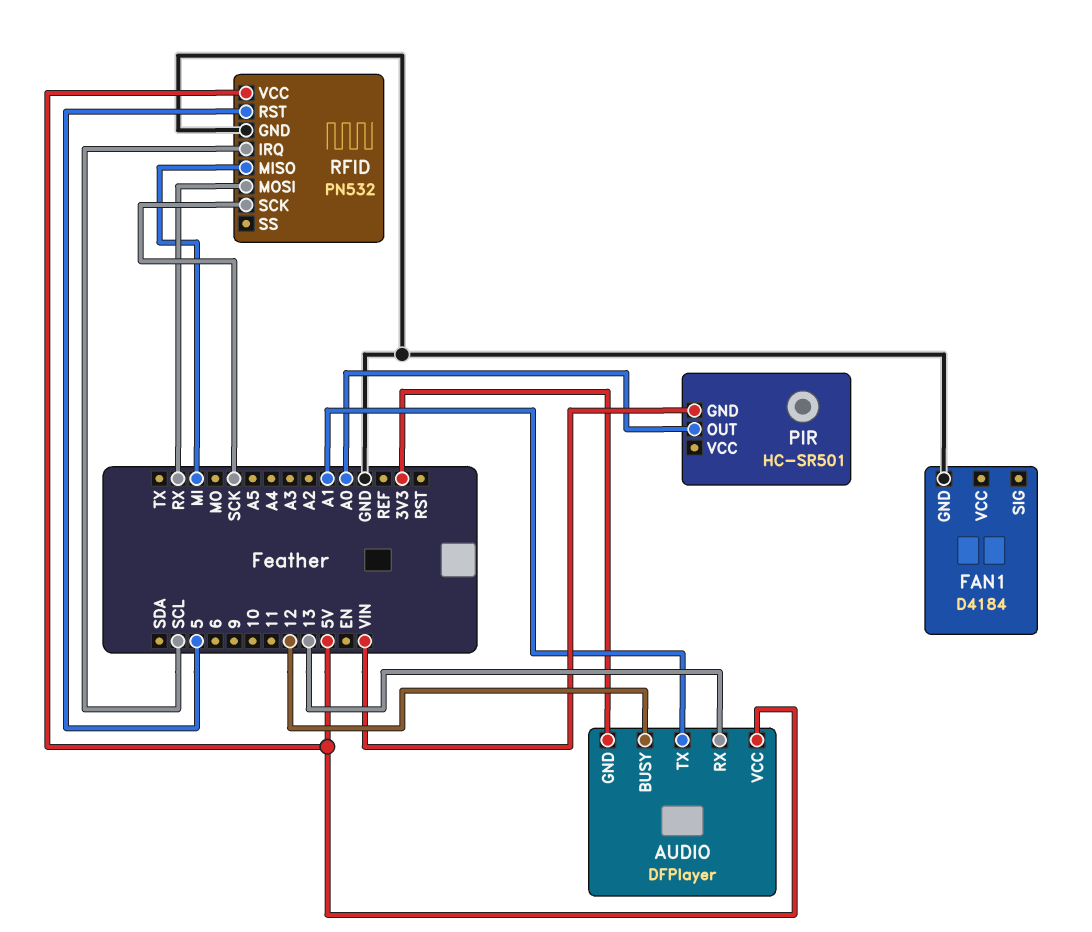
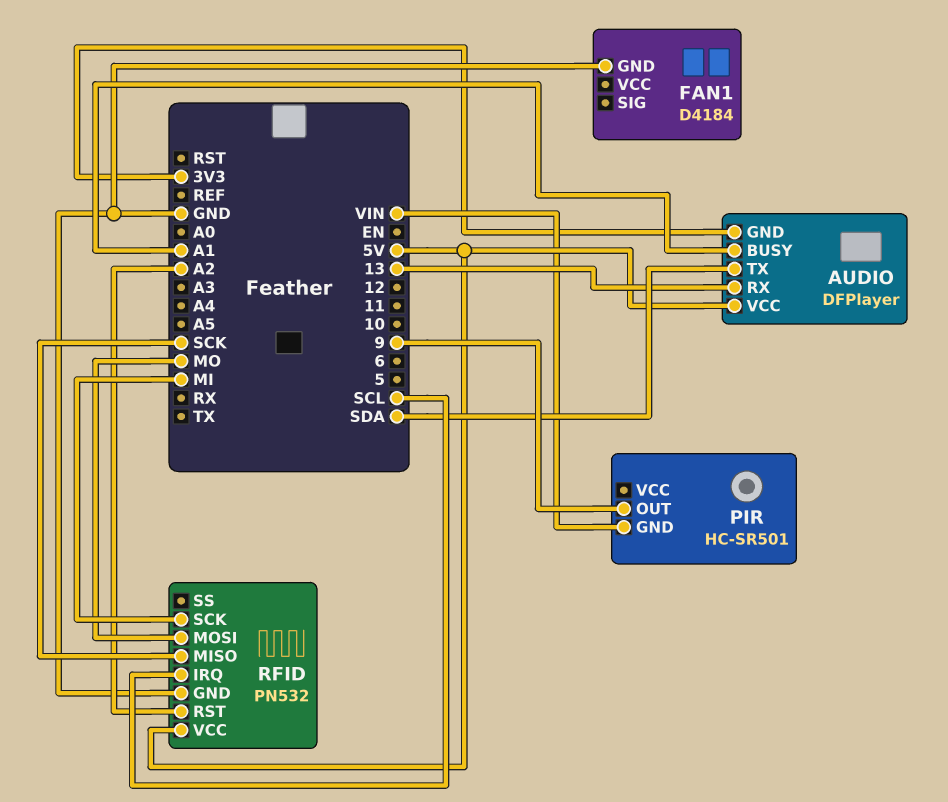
AUDIO pin BUSY: 12 -> A1
AUDIO pin TX: A1 -> SDA
PIR pin OUT: A0 -> 9
RFID pin MISO: MI -> SCK
RFID pin MOSI: RX -> MO
RFID pin RST: 5 -> A2
RFID pin SCK: SCK -> MI

